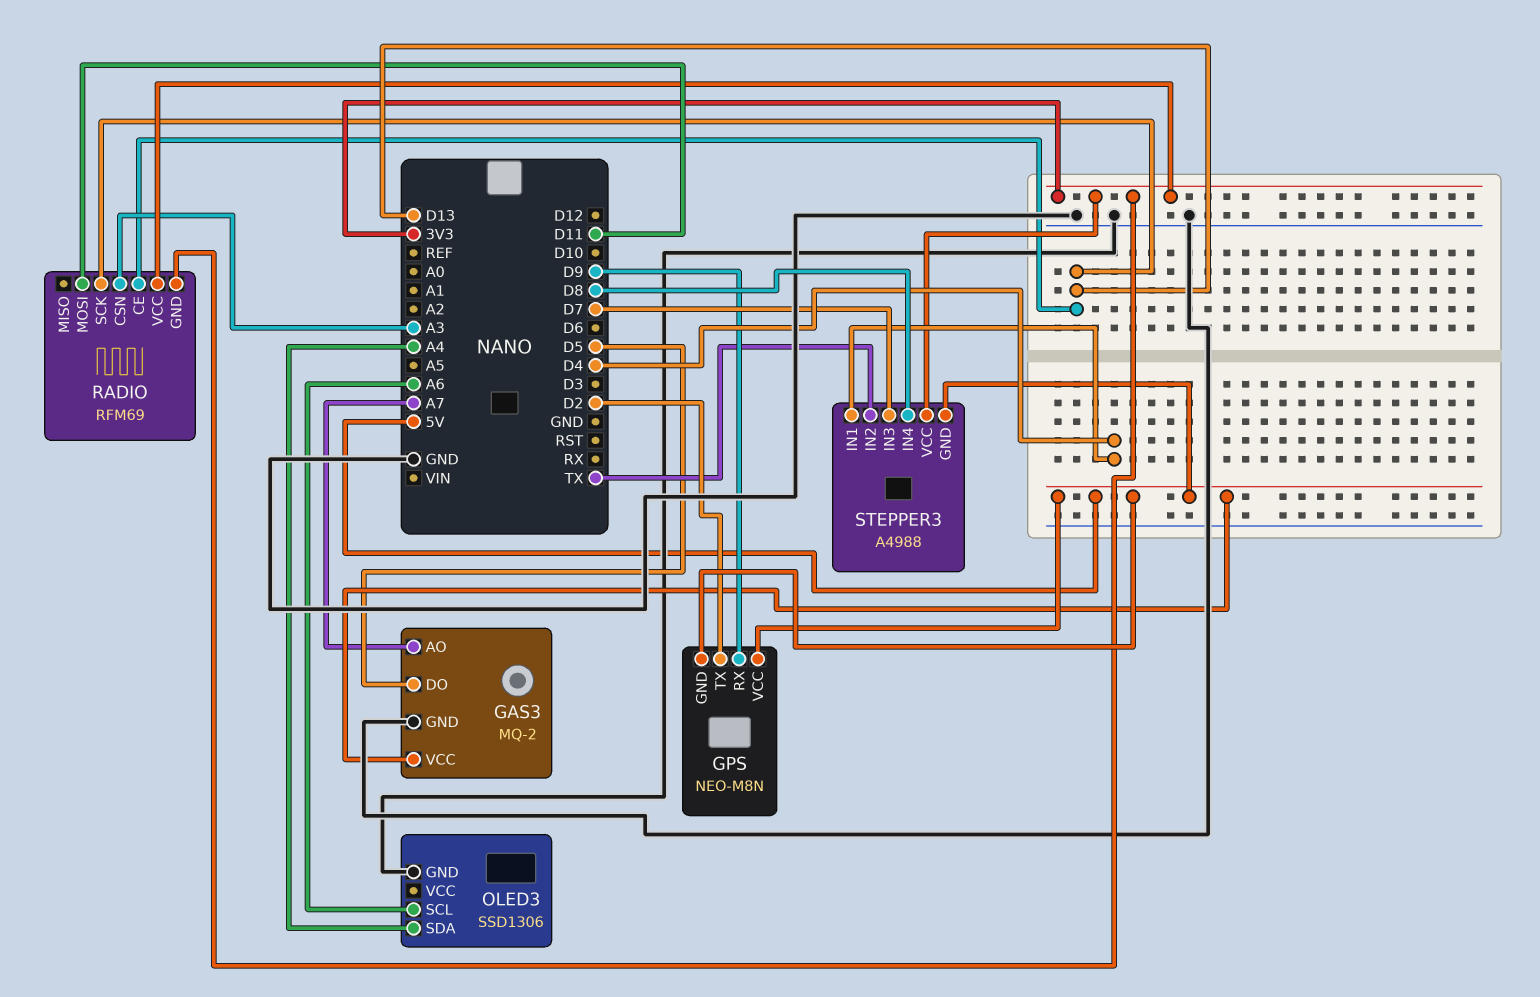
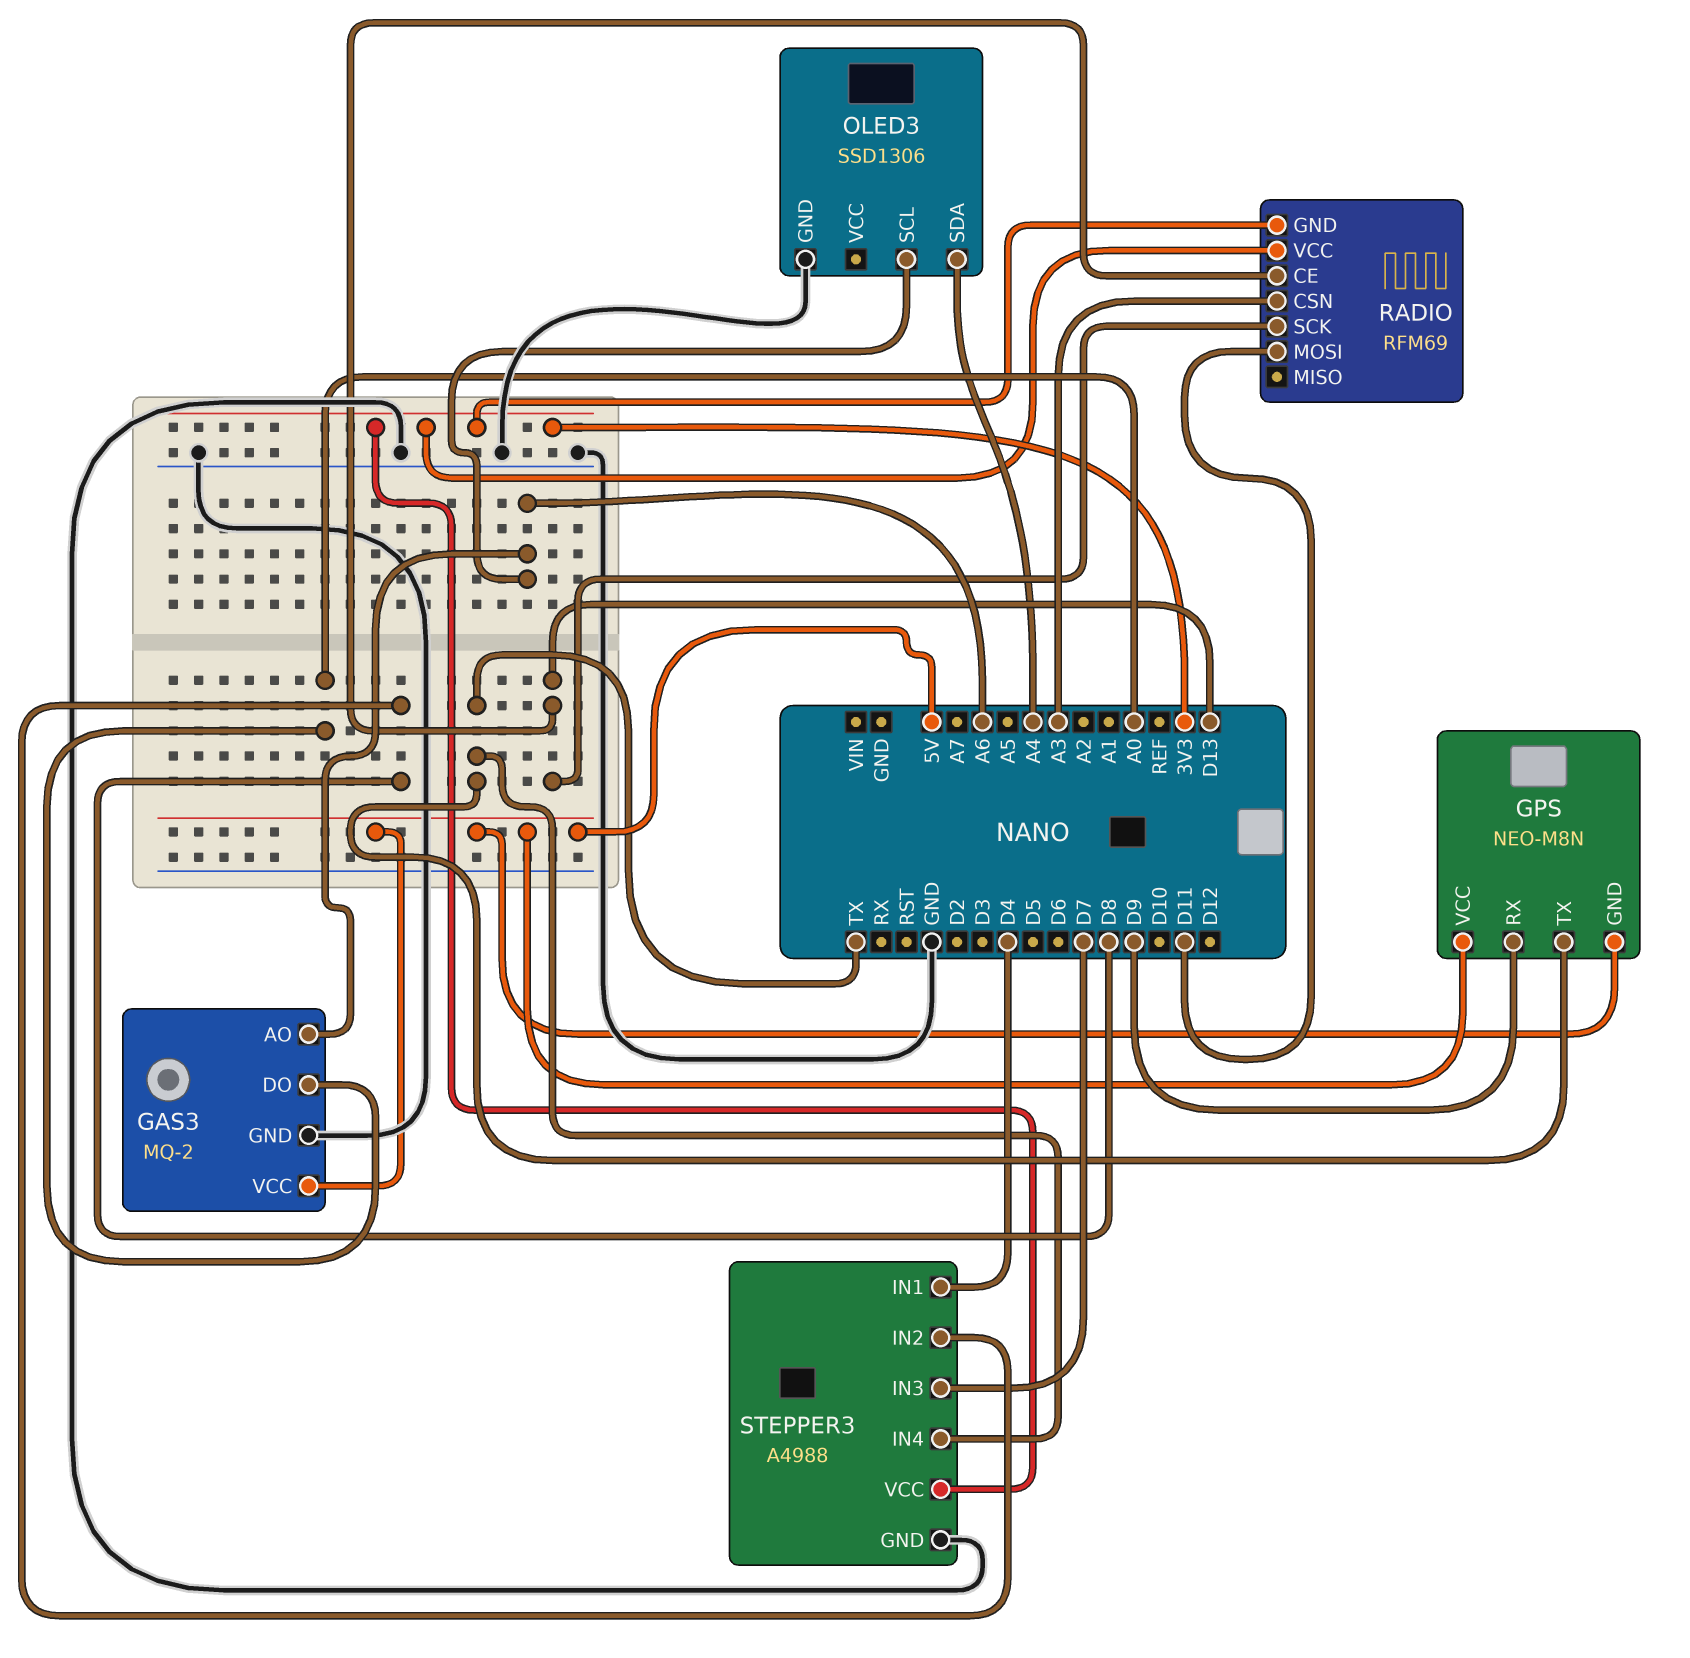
GAS3 pin AO: A7 -> A6
GAS3 pin DO: D5 -> A0
GPS pin TX: D2 -> TX
STEPPER3 pin GND: 5V -> GND
STEPPER3 pin IN2: TX -> D8
STEPPER3 pin IN4: D8 -> TX

